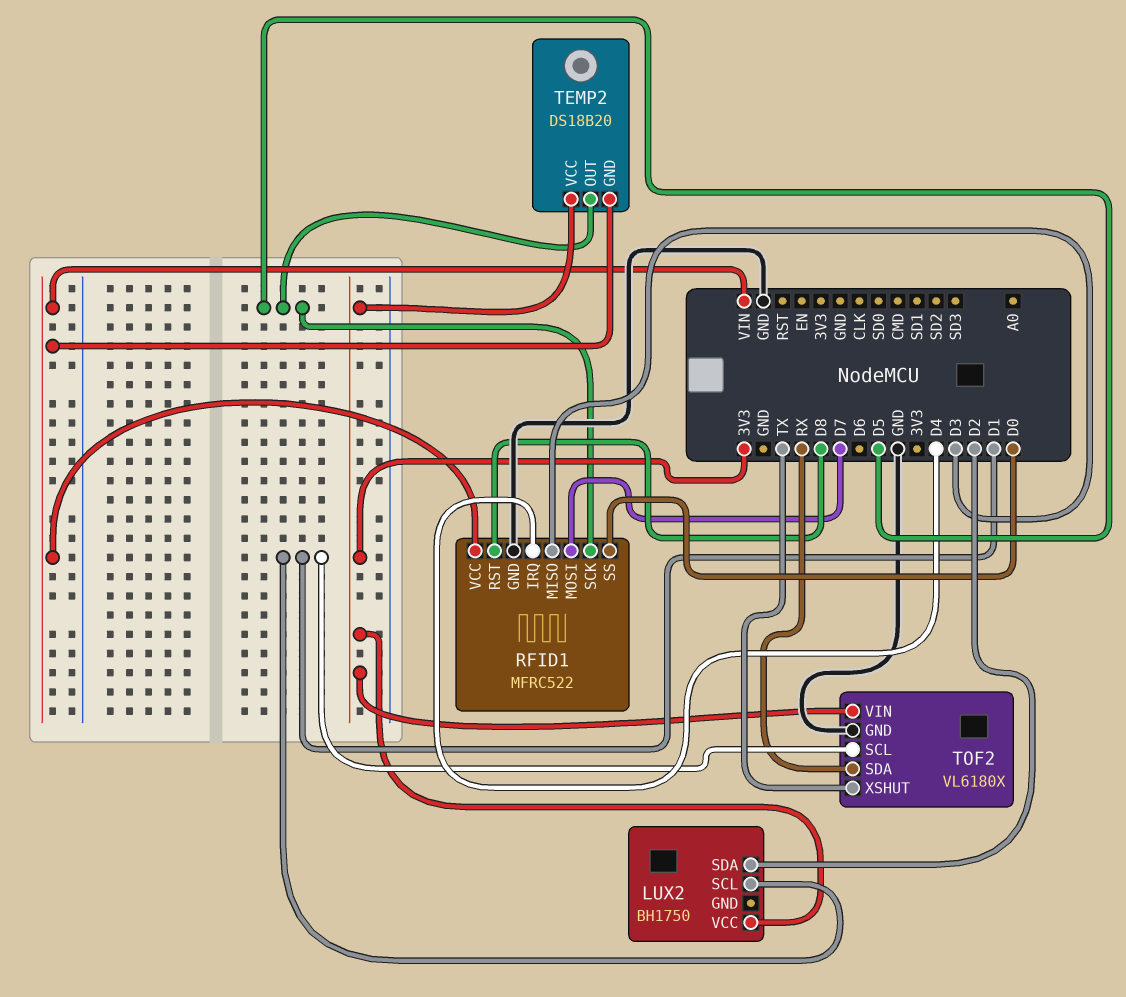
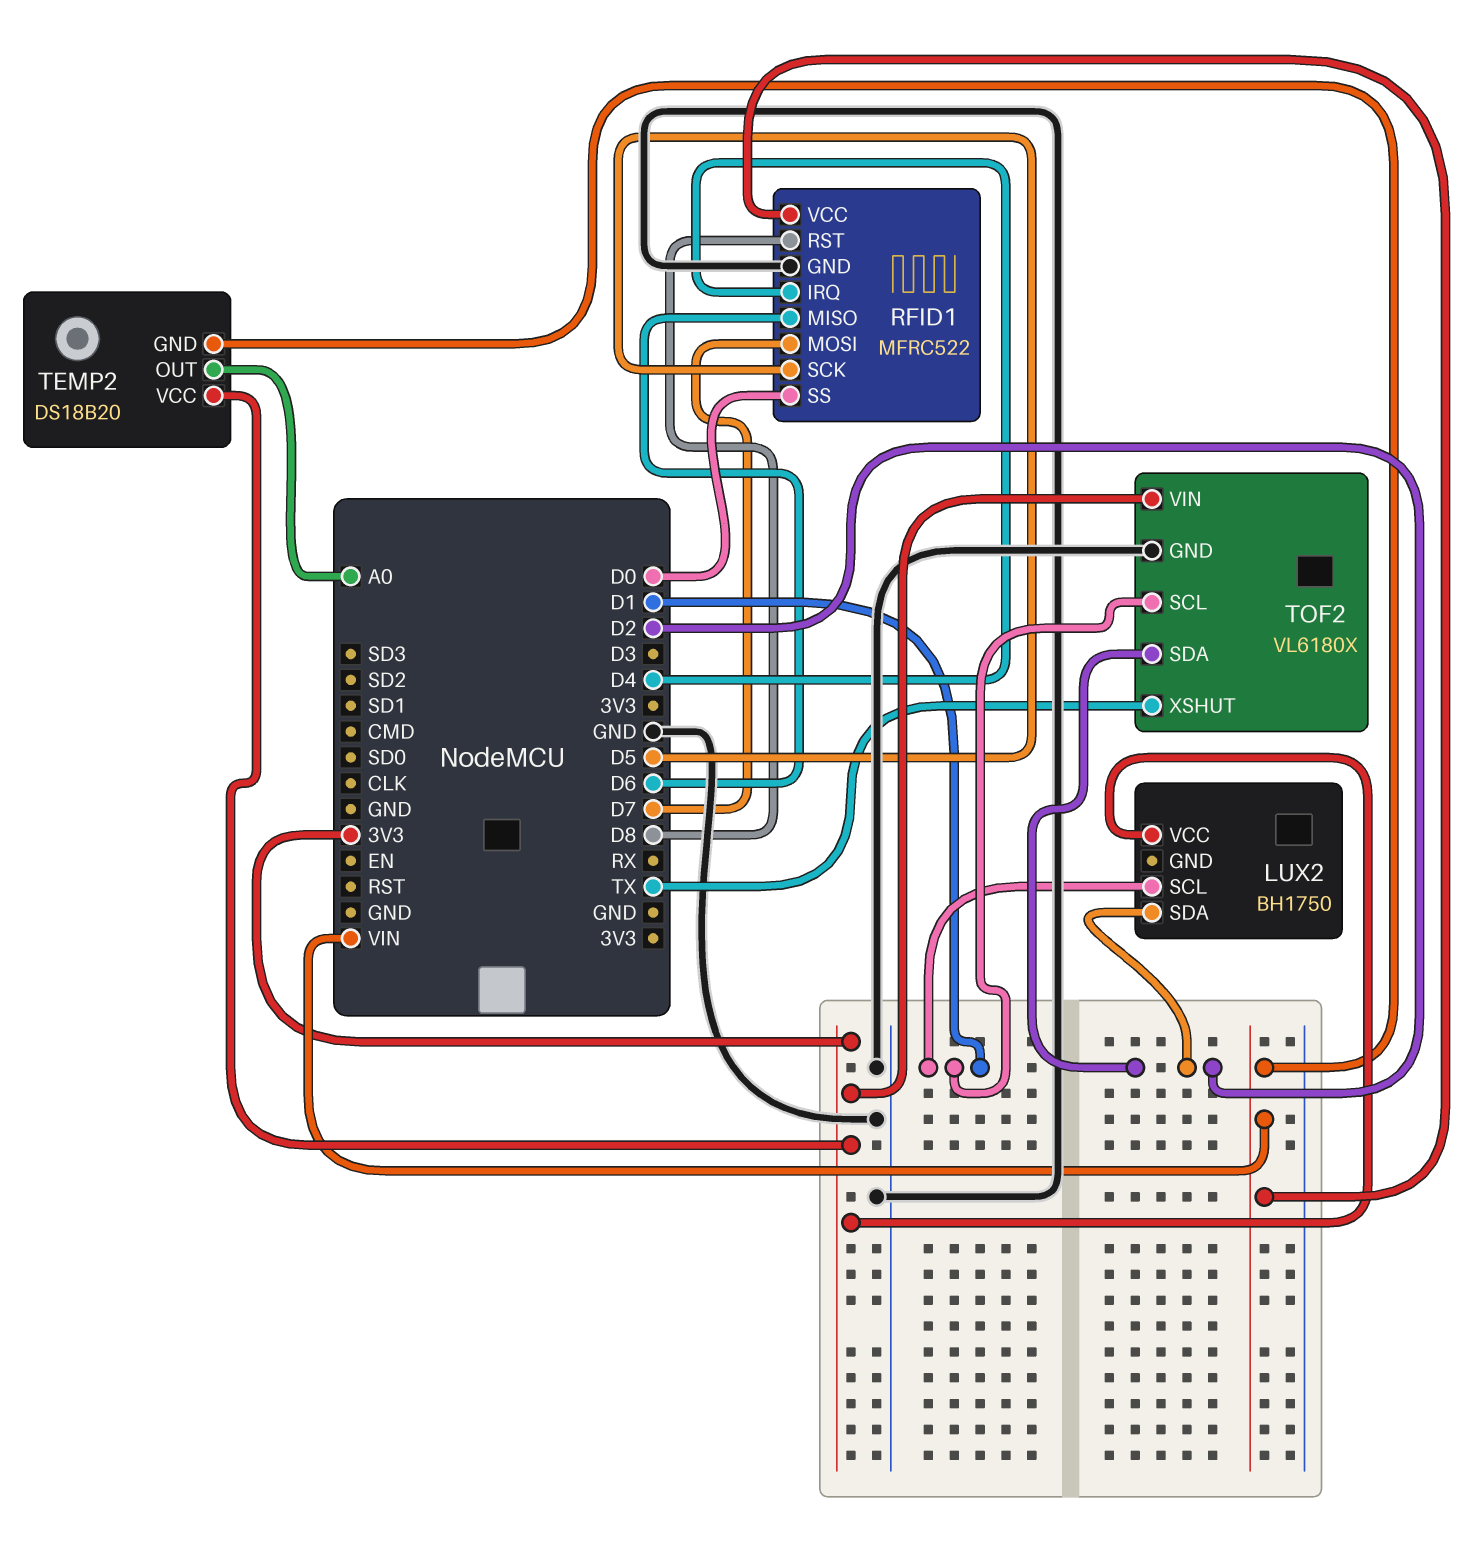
RFID1 pin MISO: D3 -> D6
TEMP2 pin OUT: D5 -> A0
TOF2 pin SDA: RX -> D2

